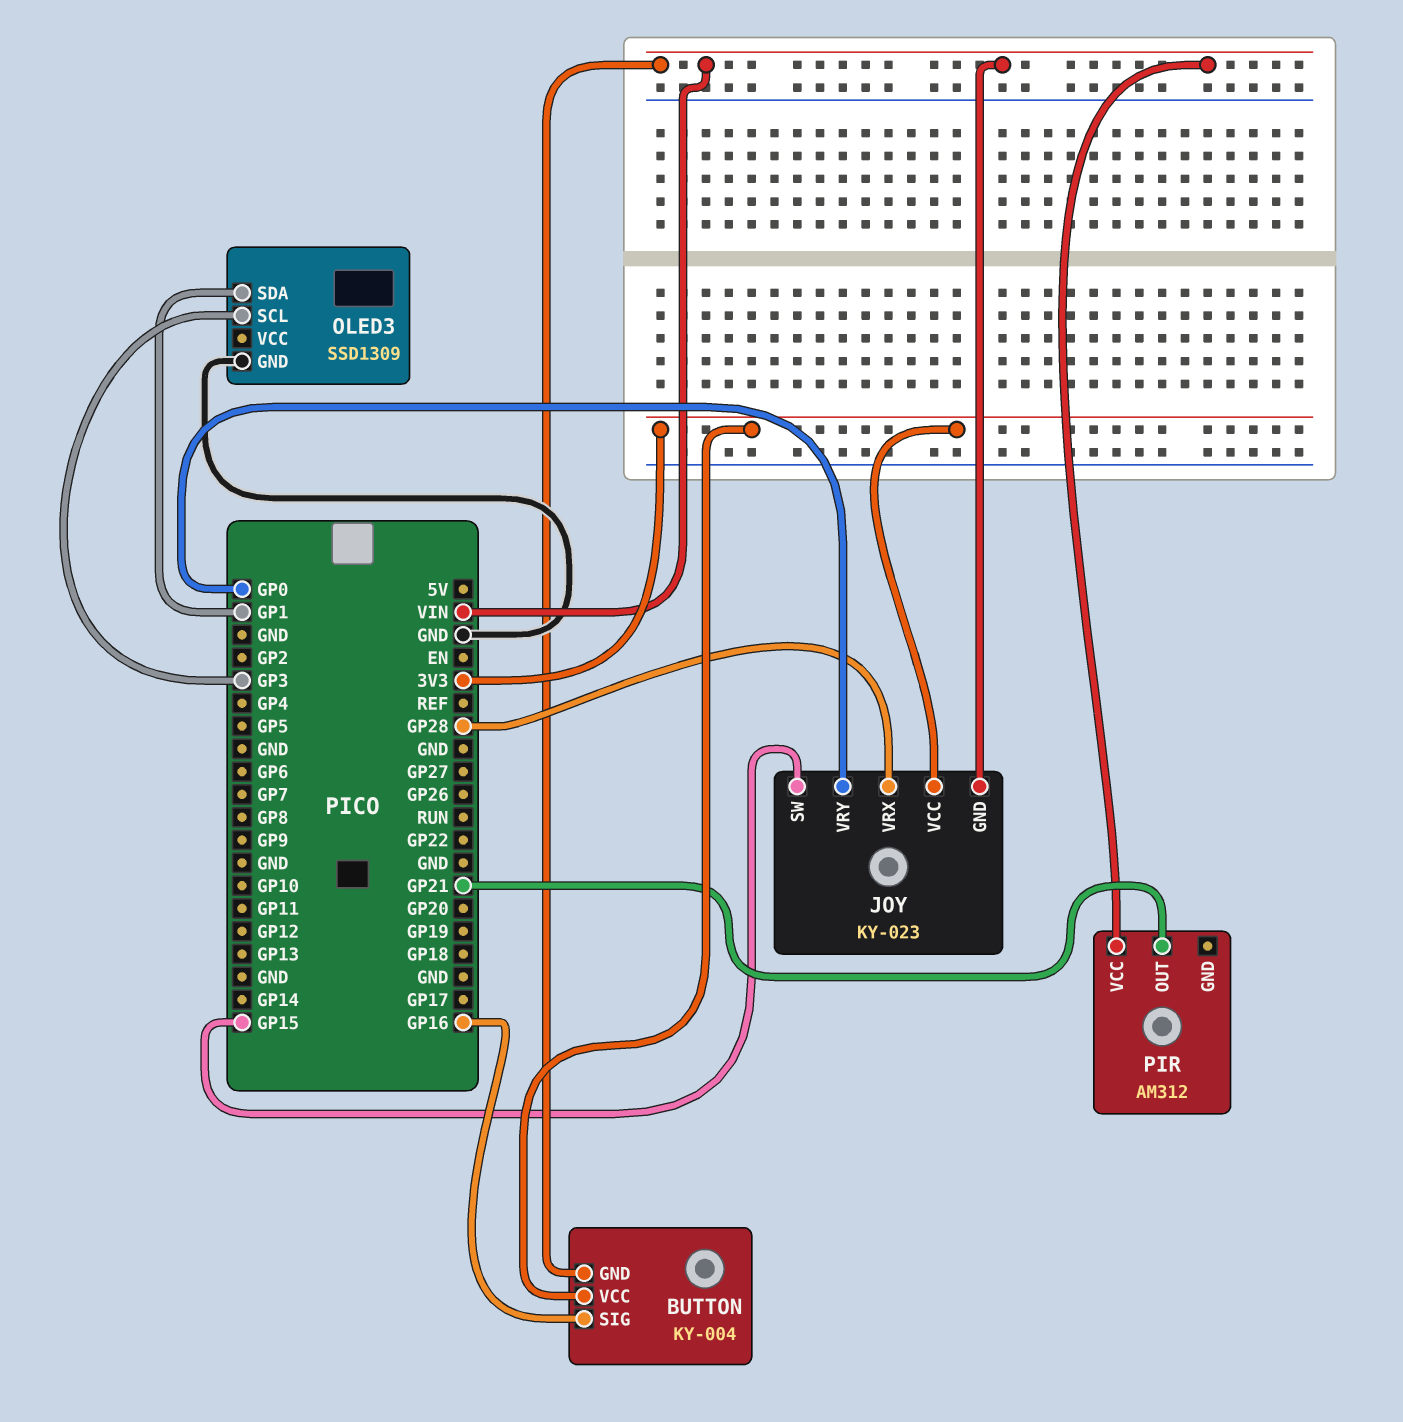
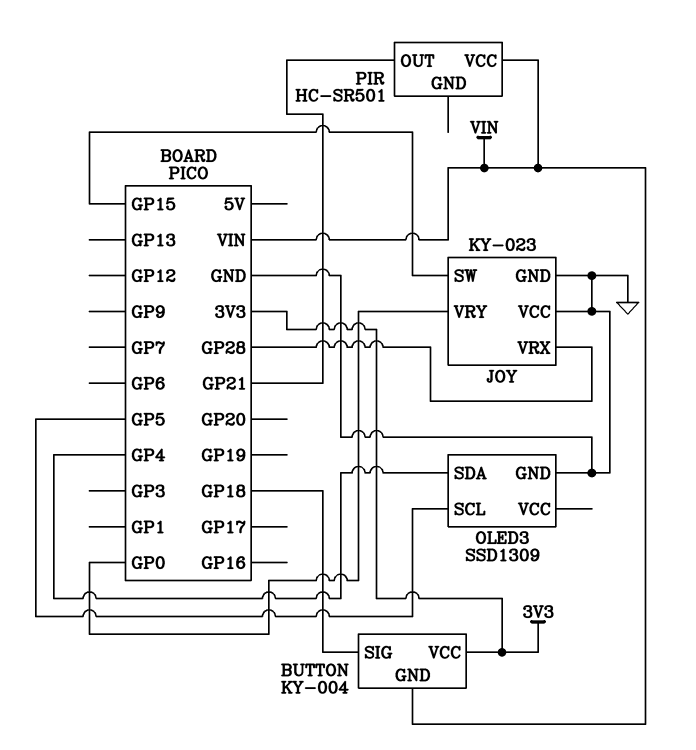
BUTTON pin SIG: GP16 -> GP18
JOY pin GND: VIN -> GND
JOY pin VCC: 3V3 -> GND
OLED3 pin SCL: GP3 -> GP5
OLED3 pin SDA: GP1 -> GP4
PIR: AM312 -> HC-SR501

